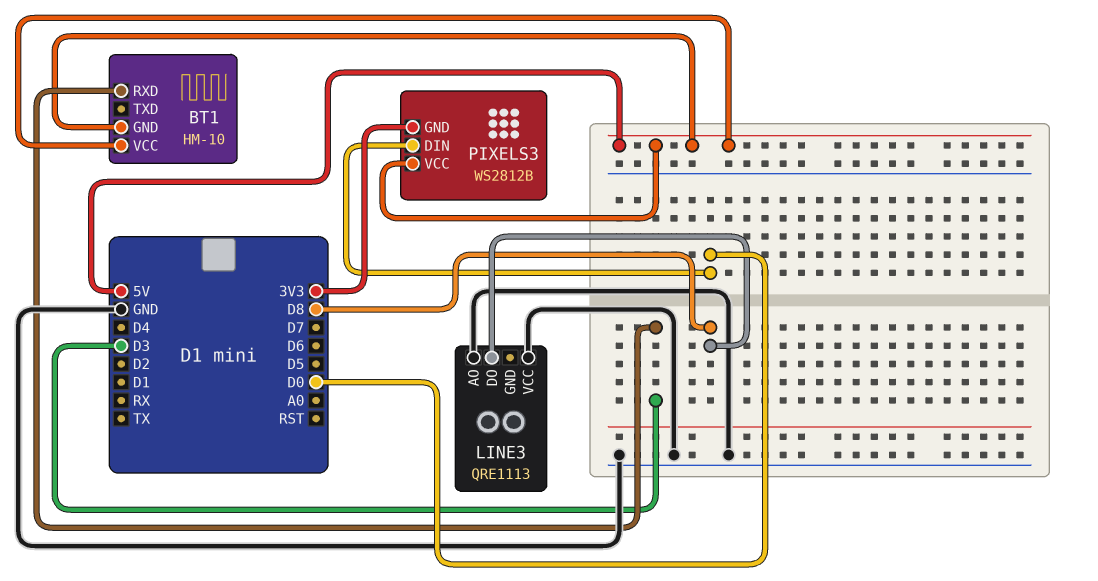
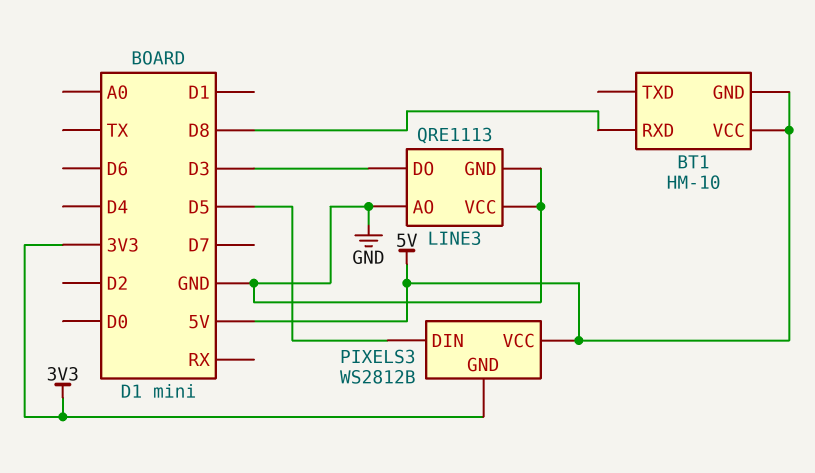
BT1 pin RXD: D3 -> D8
LINE3 pin DO: D8 -> D3
LINE3 pin GND: none -> GND
PIXELS3 pin DIN: D0 -> D5

